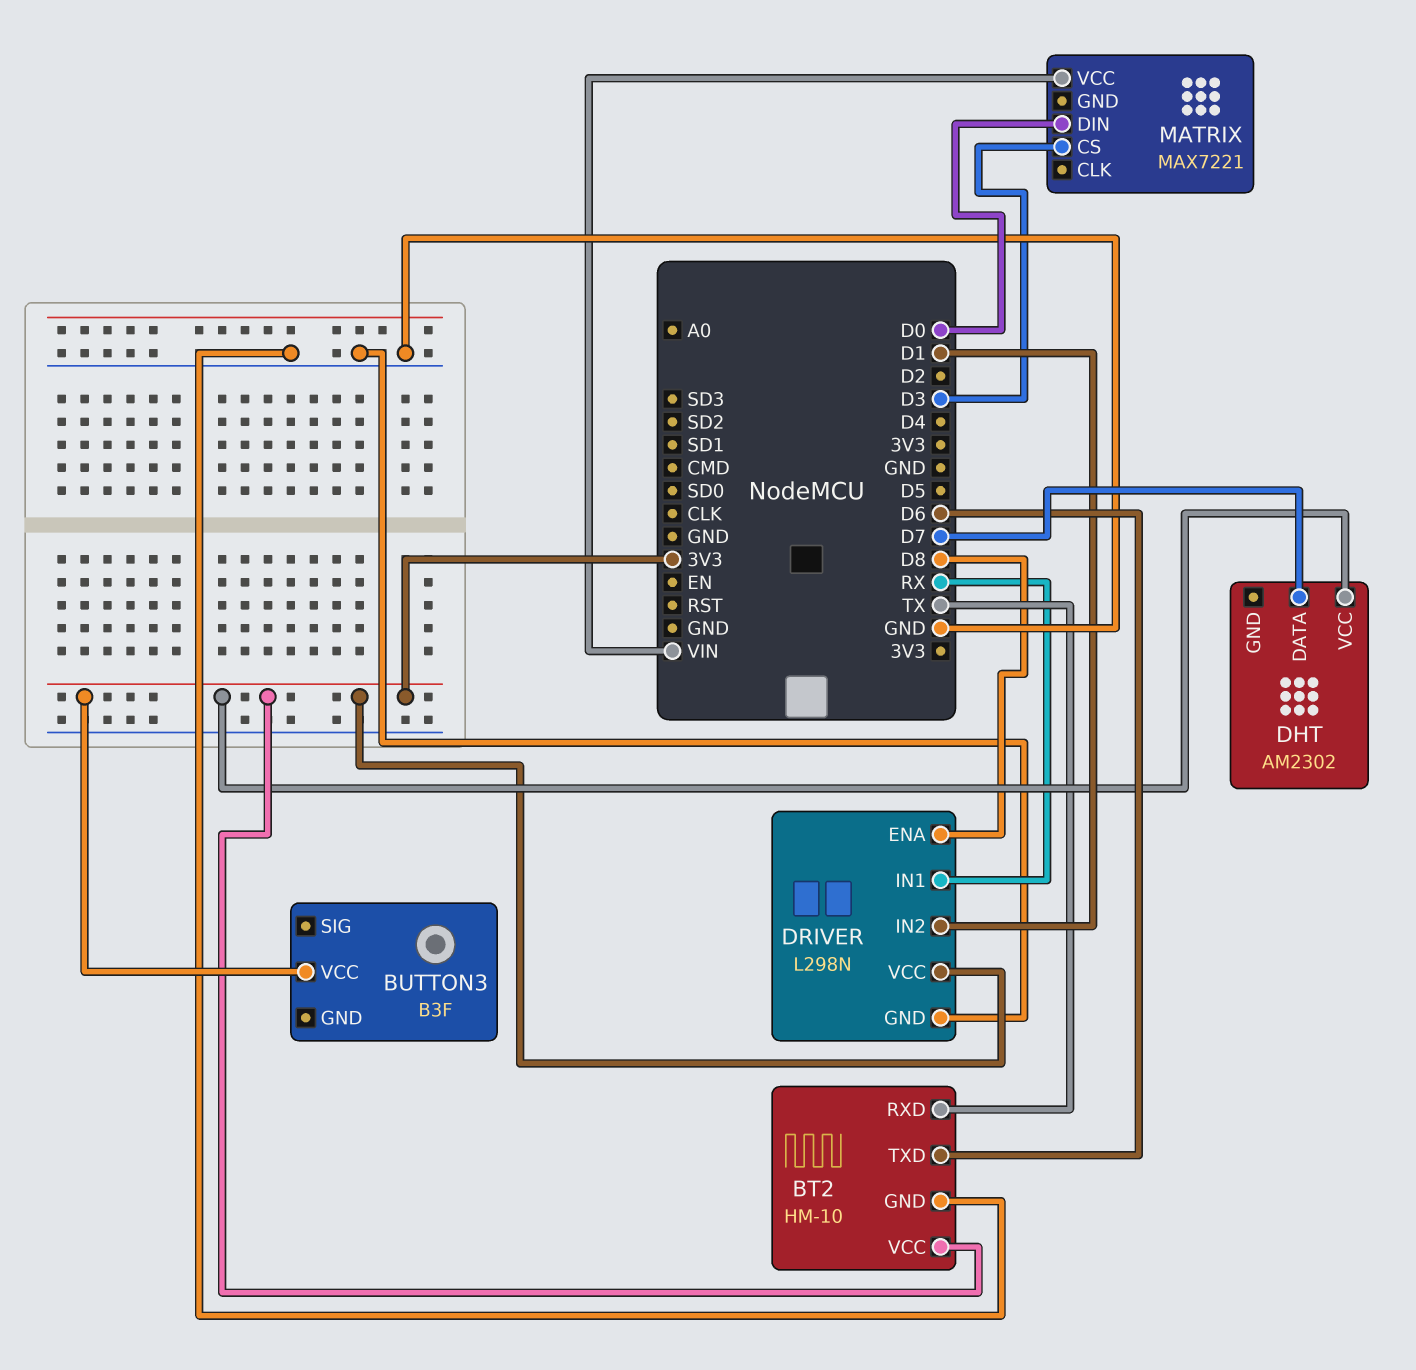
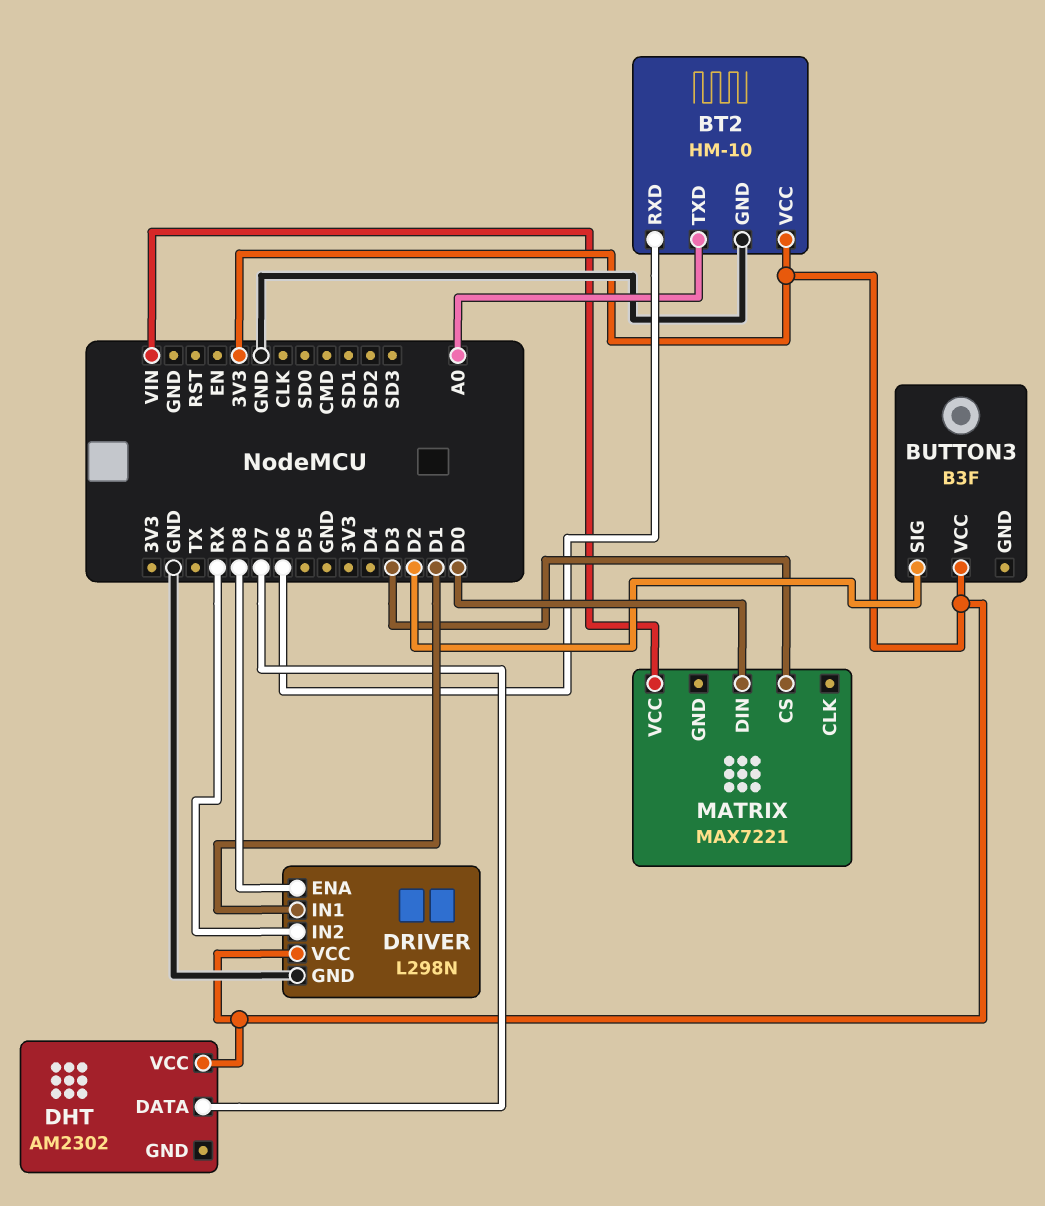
BT2 pin RXD: TX -> D6
BT2 pin TXD: D6 -> A0
BUTTON3 pin SIG: none -> D2
DRIVER pin IN1: RX -> D1
DRIVER pin IN2: D1 -> RX

